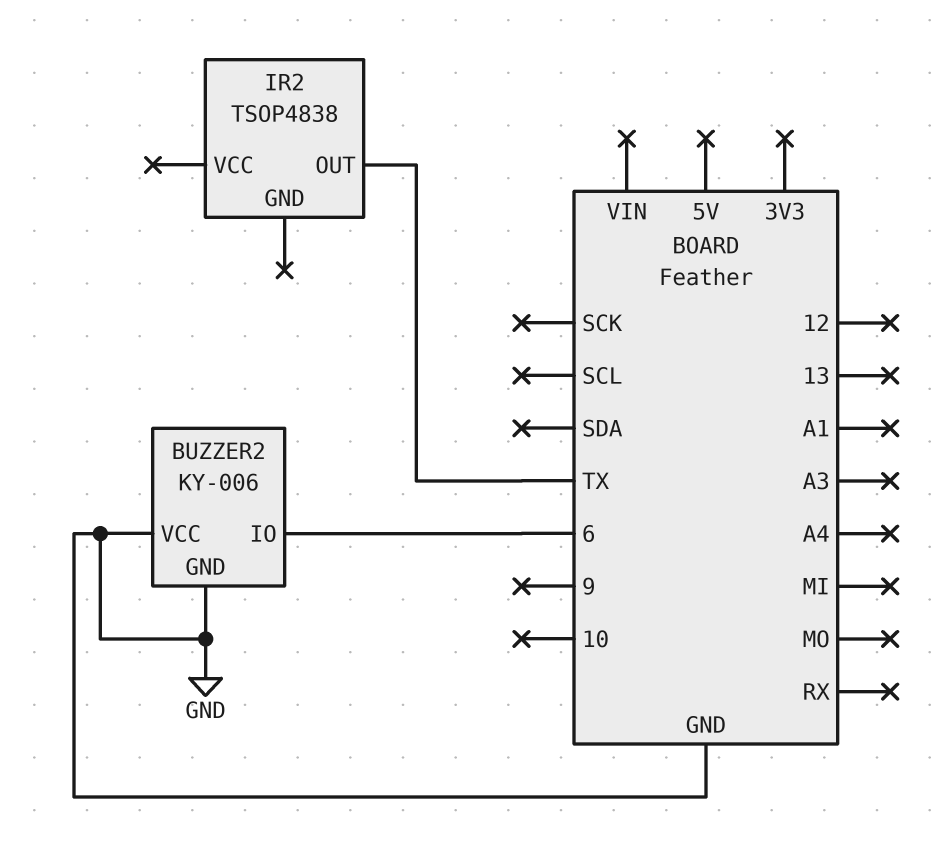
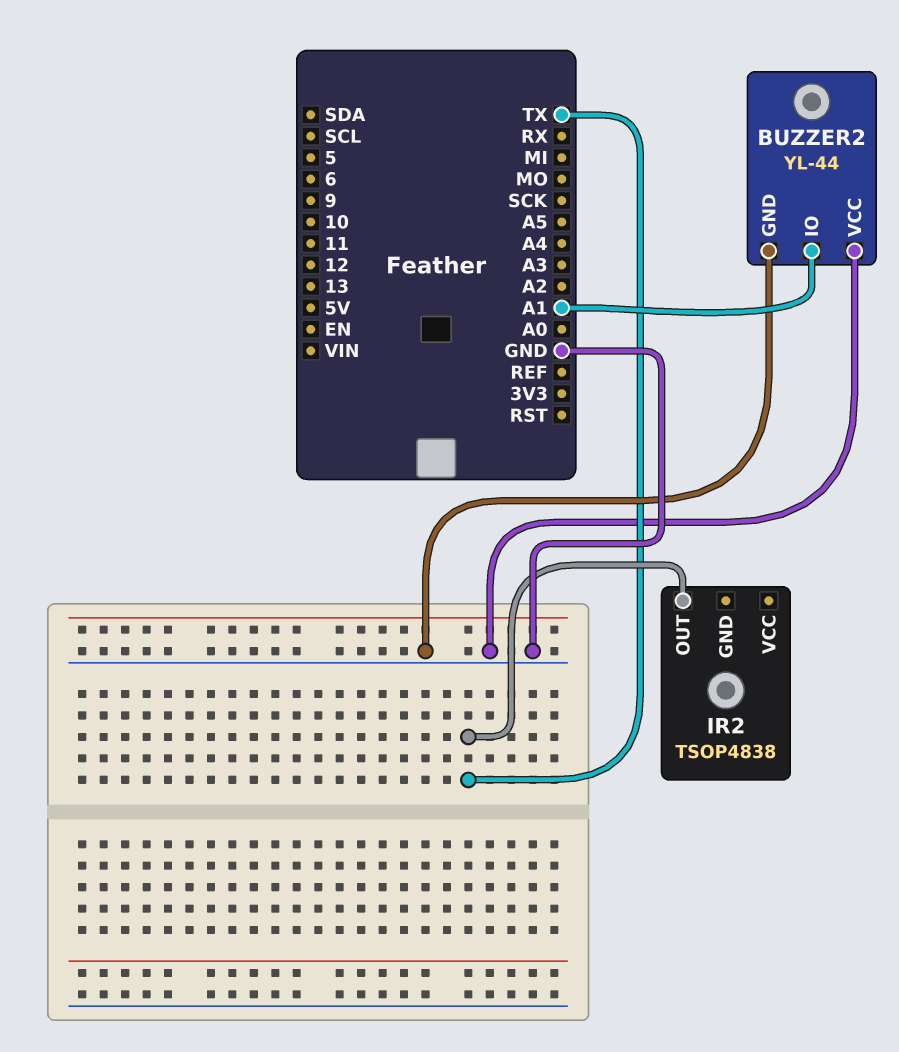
BUZZER2: KY-006 -> YL-44
BUZZER2 pin IO: 6 -> A1

